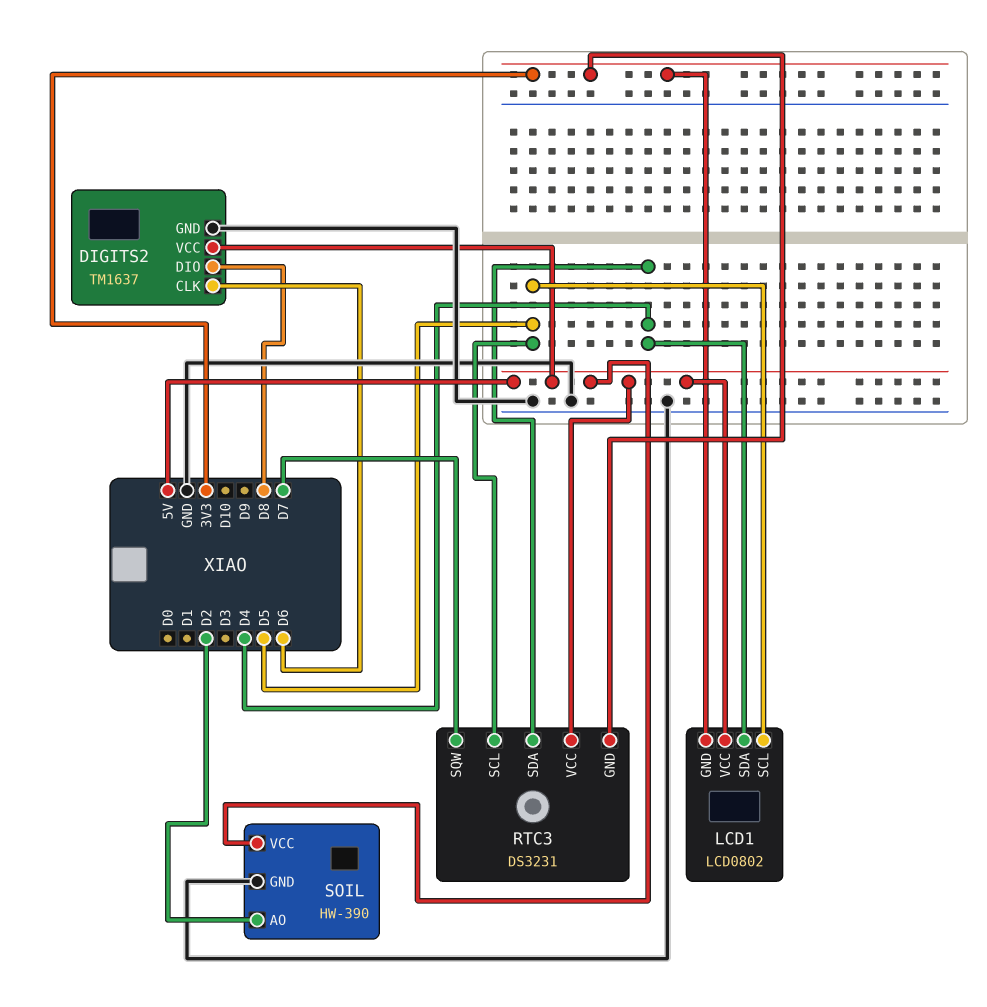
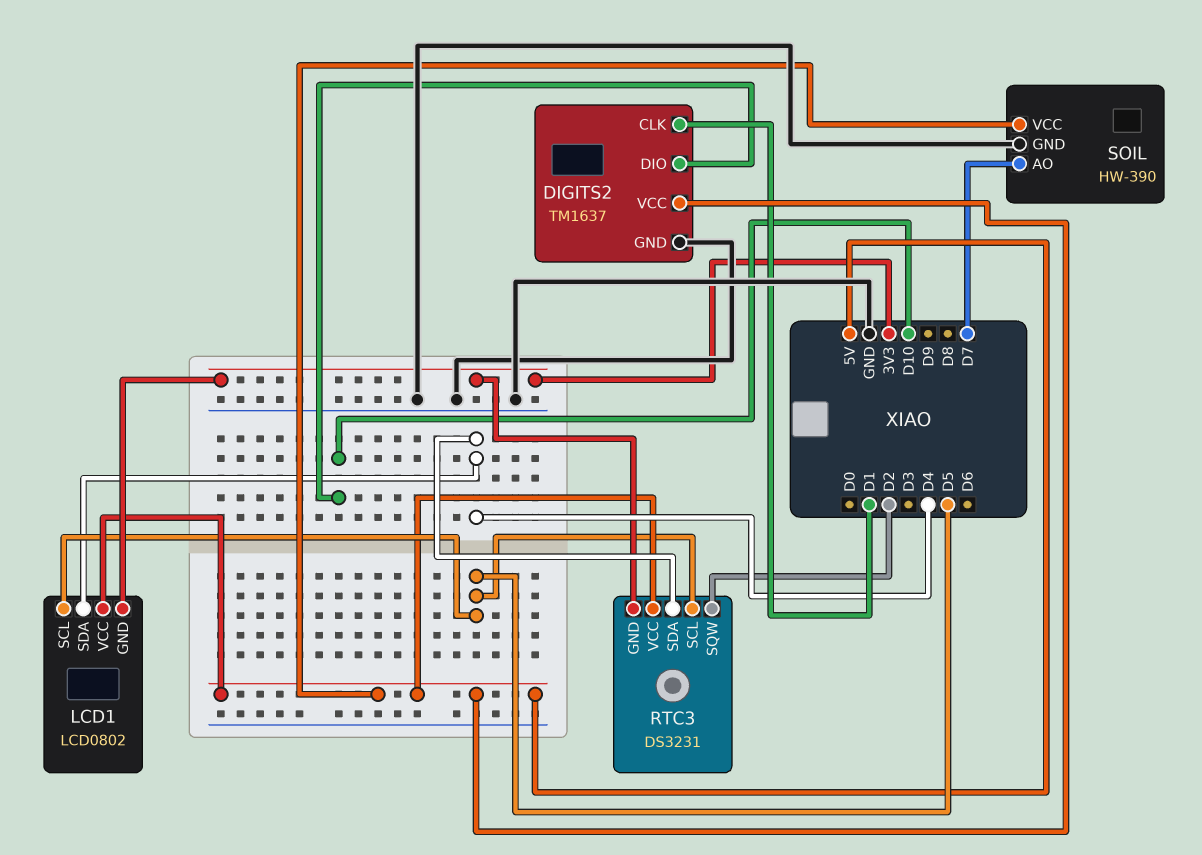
DIGITS2 pin CLK: D6 -> D1
DIGITS2 pin DIO: D8 -> D10
RTC3 pin SQW: D7 -> D2
SOIL pin AO: D2 -> D7

